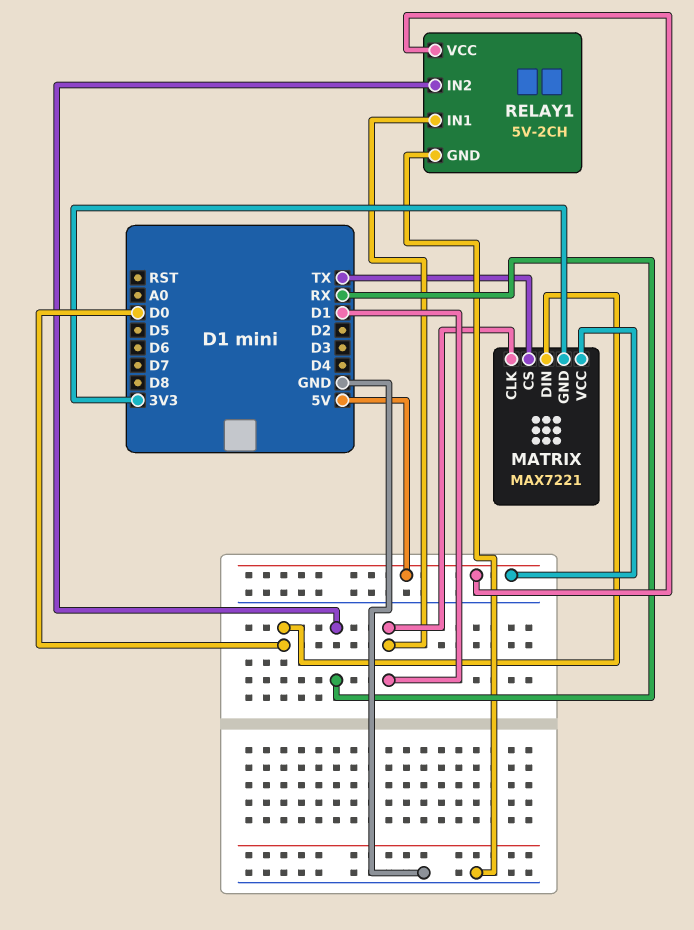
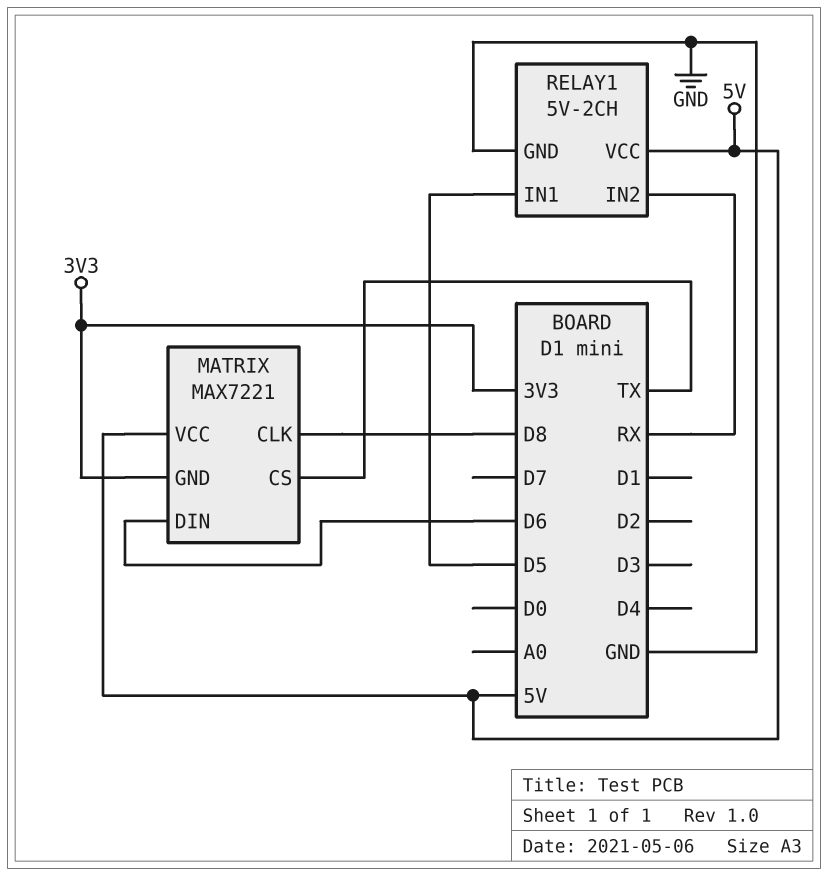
MATRIX pin CLK: D1 -> D8
MATRIX pin DIN: D0 -> D6
RELAY1 pin IN1: D1 -> D5

